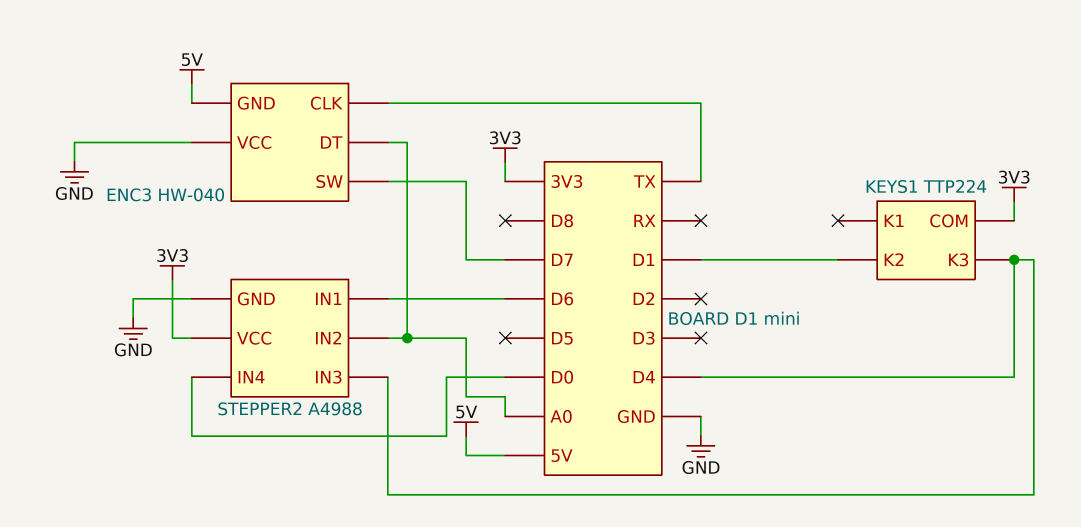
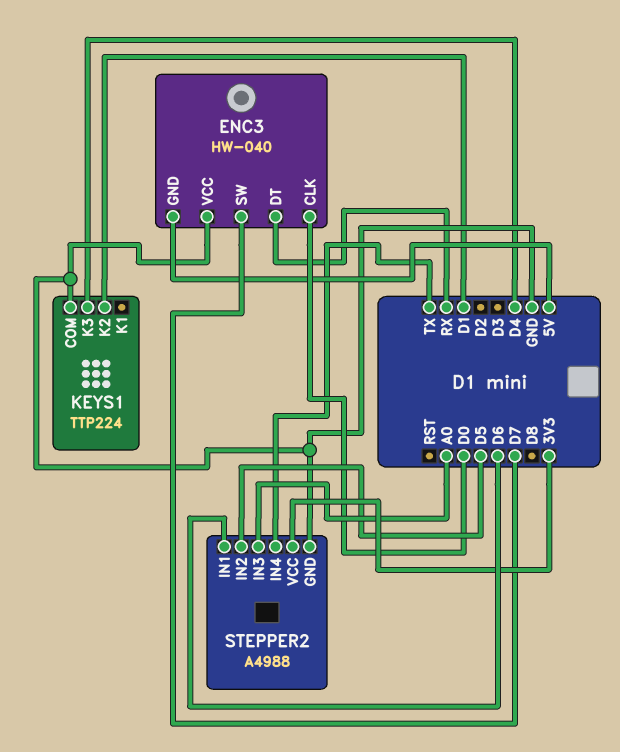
ENC3 pin CLK: TX -> D0
ENC3 pin DT: A0 -> RX
KEYS1 pin COM: 3V3 -> GND
STEPPER2 pin IN2: A0 -> D5
STEPPER2 pin IN3: D4 -> A0
STEPPER2 pin IN4: D0 -> TX

